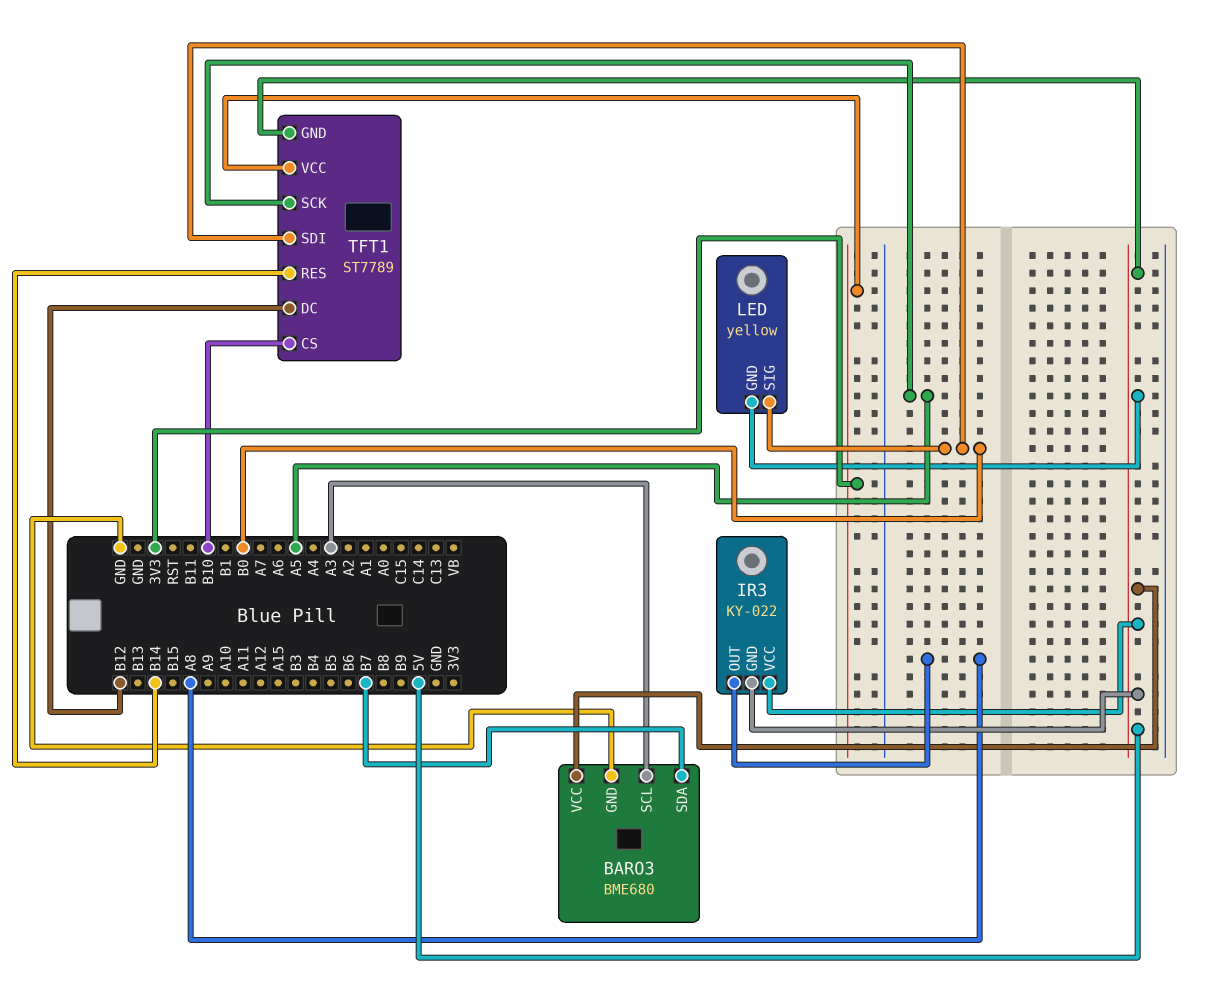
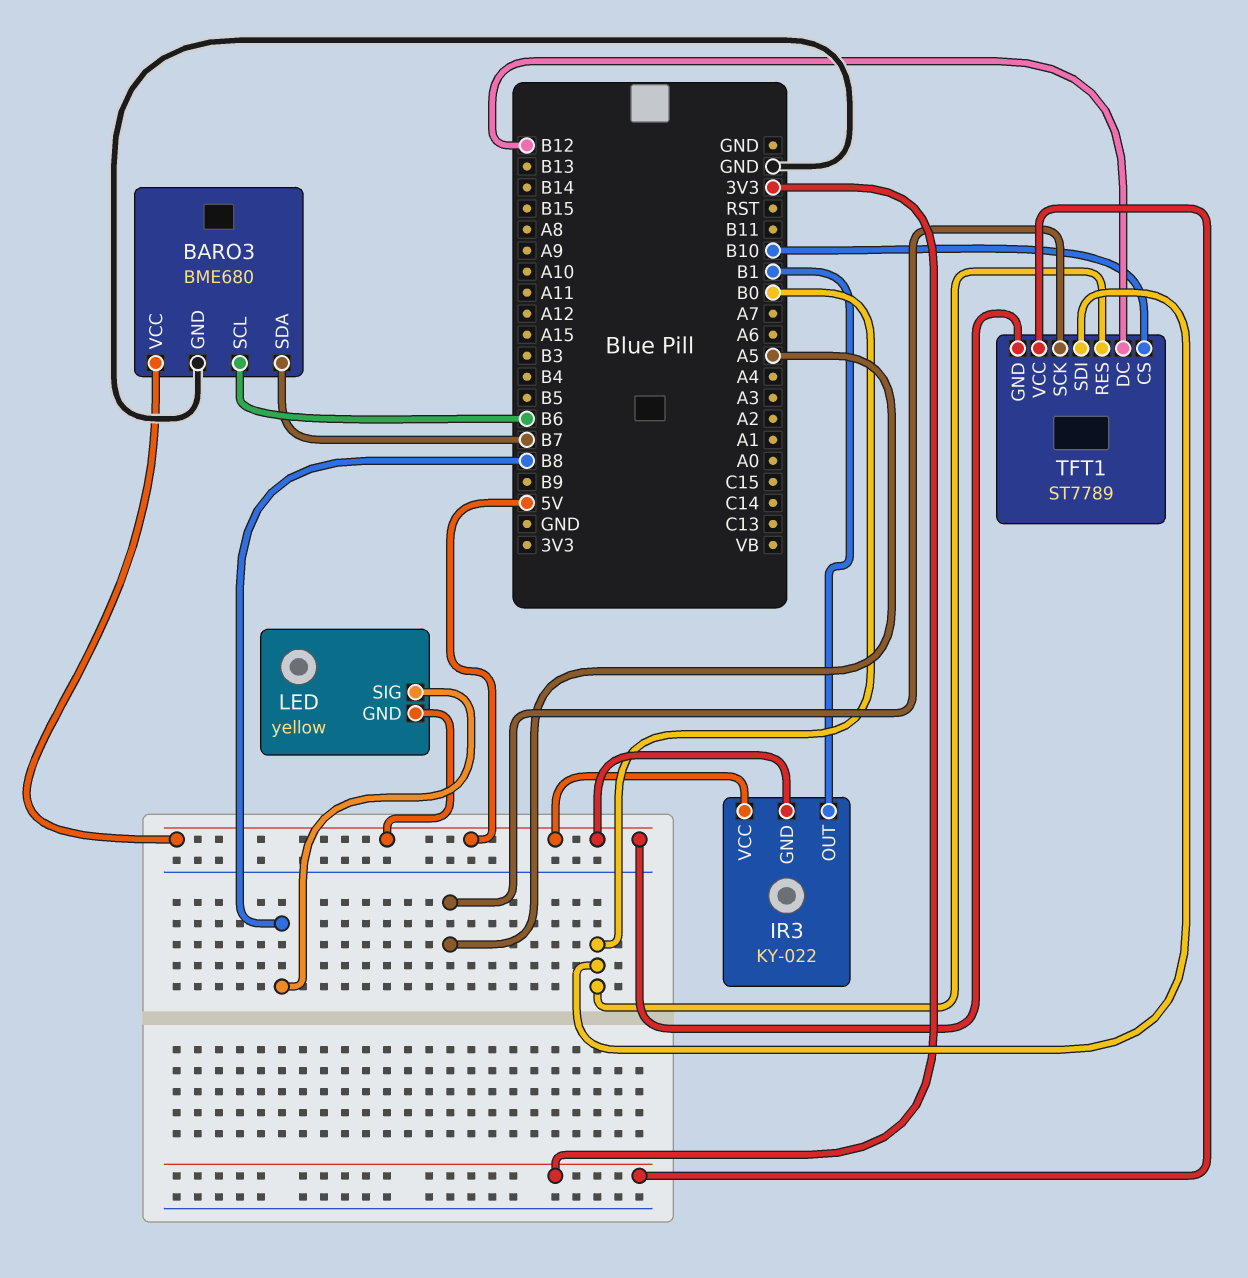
BARO3 pin SCL: A3 -> B6
IR3 pin OUT: A8 -> B1
LED pin SIG: B0 -> B8
TFT1 pin RES: B14 -> B0

